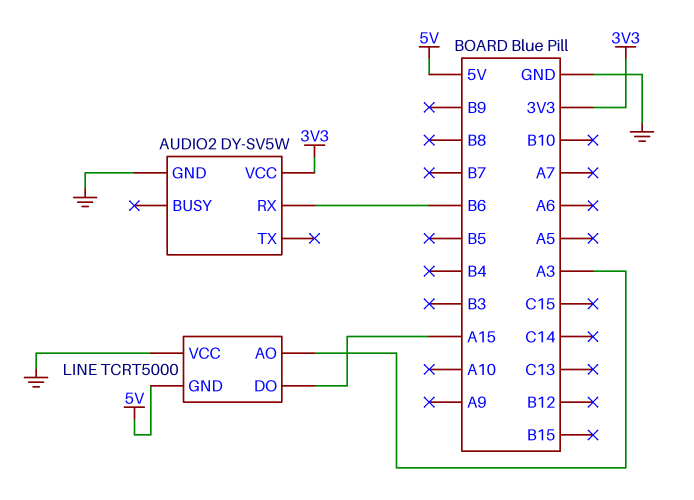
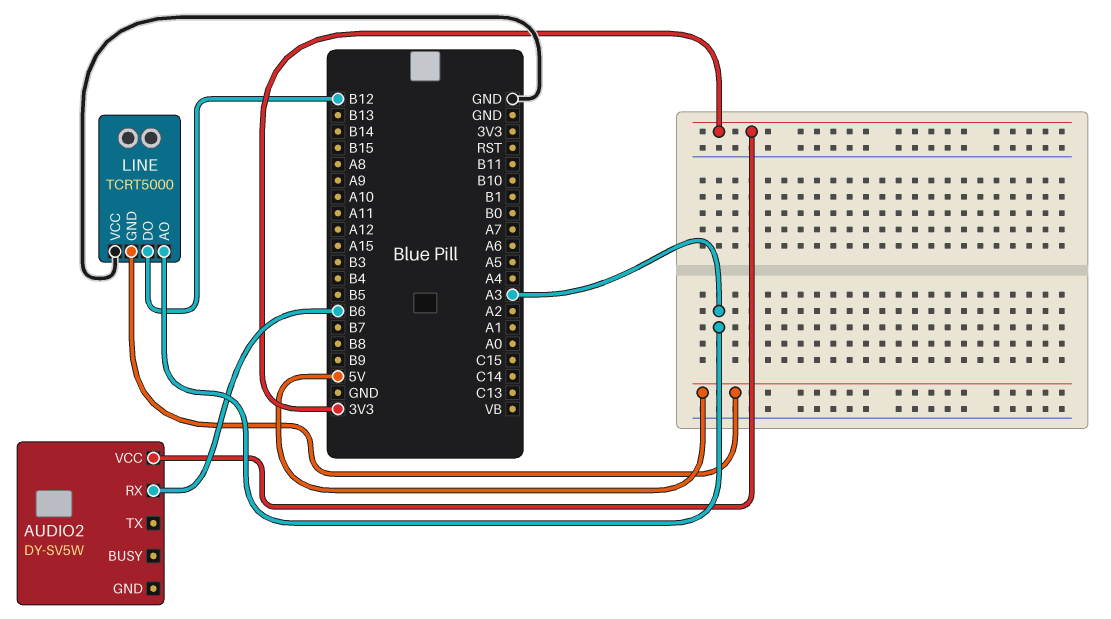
AUDIO2 pin GND: GND -> none
LINE pin DO: A15 -> B12

